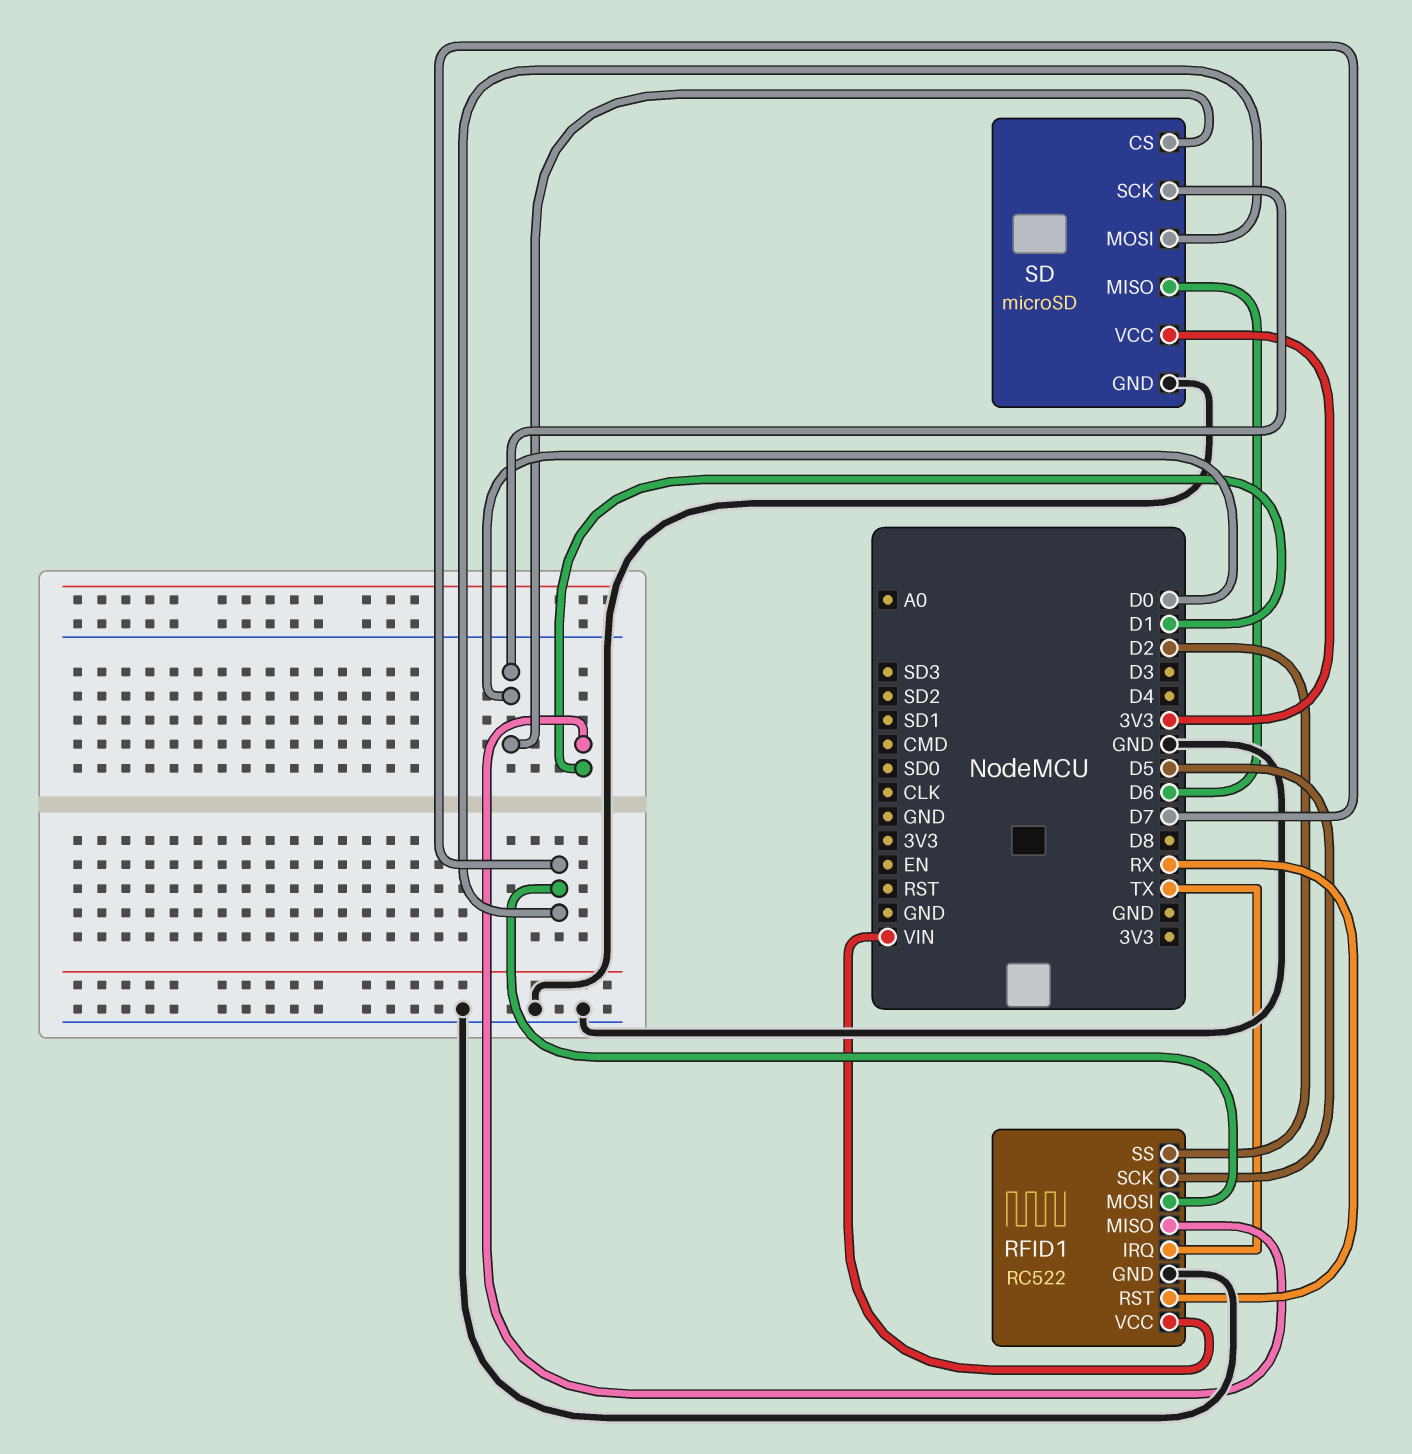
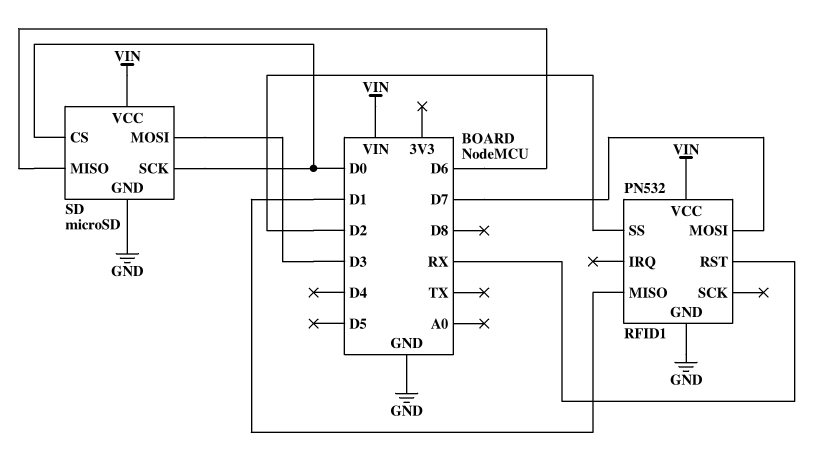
RFID1: RC522 -> PN532
RFID1 pin IRQ: TX -> none
RFID1 pin SCK: D5 -> none
SD pin MOSI: D7 -> D3
SD pin VCC: 3V3 -> VIN

